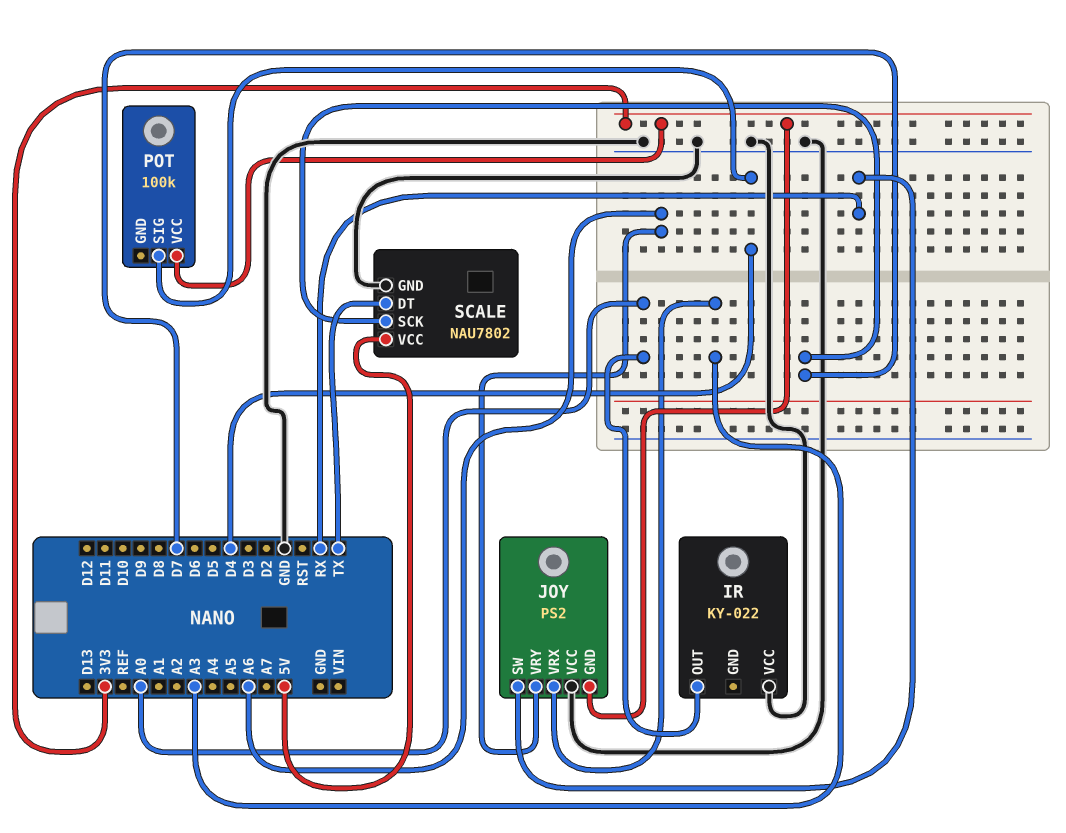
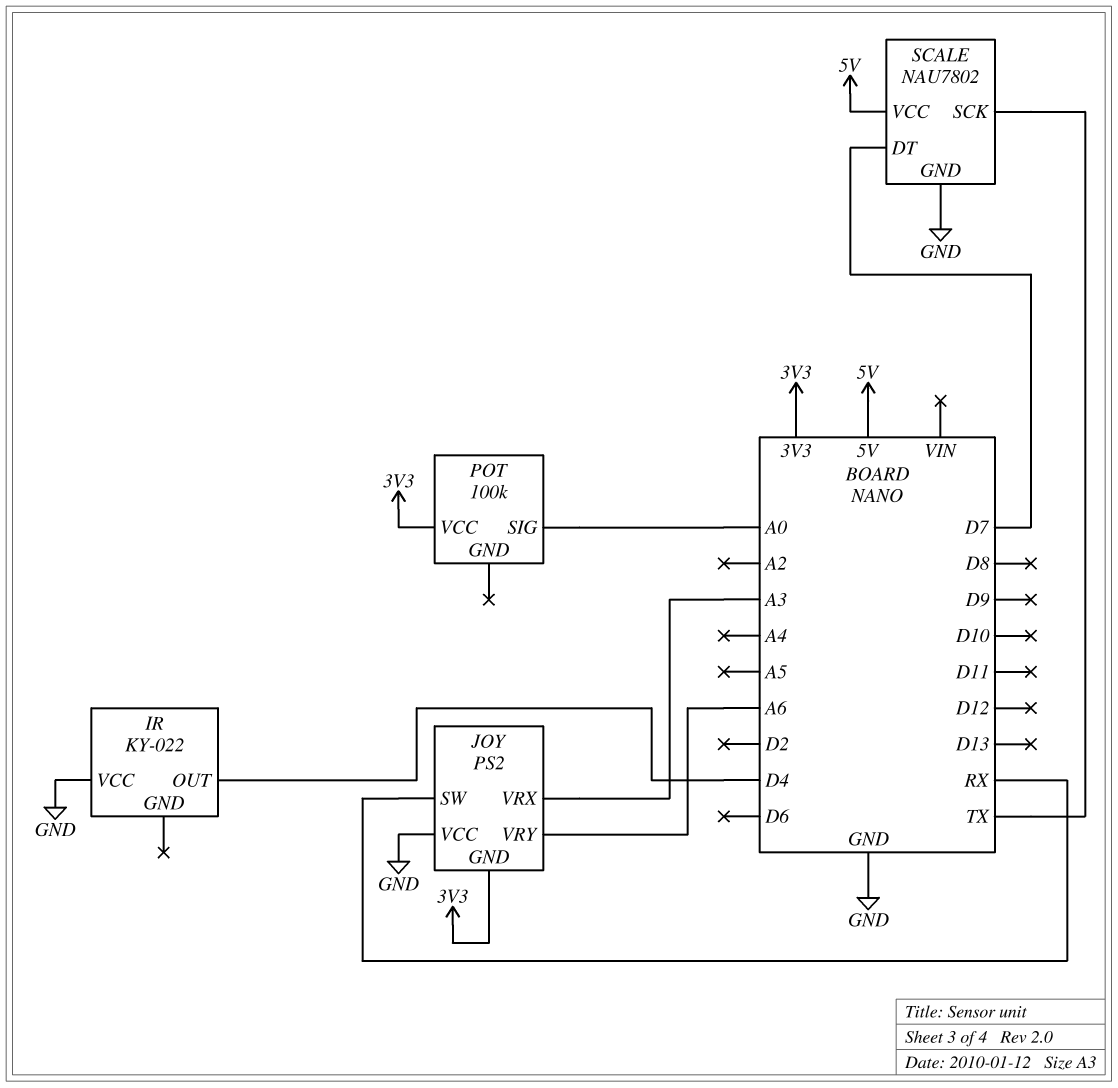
IR pin OUT: A0 -> D4
POT pin SIG: D4 -> A0
SCALE pin DT: TX -> D7
SCALE pin SCK: D7 -> TX

